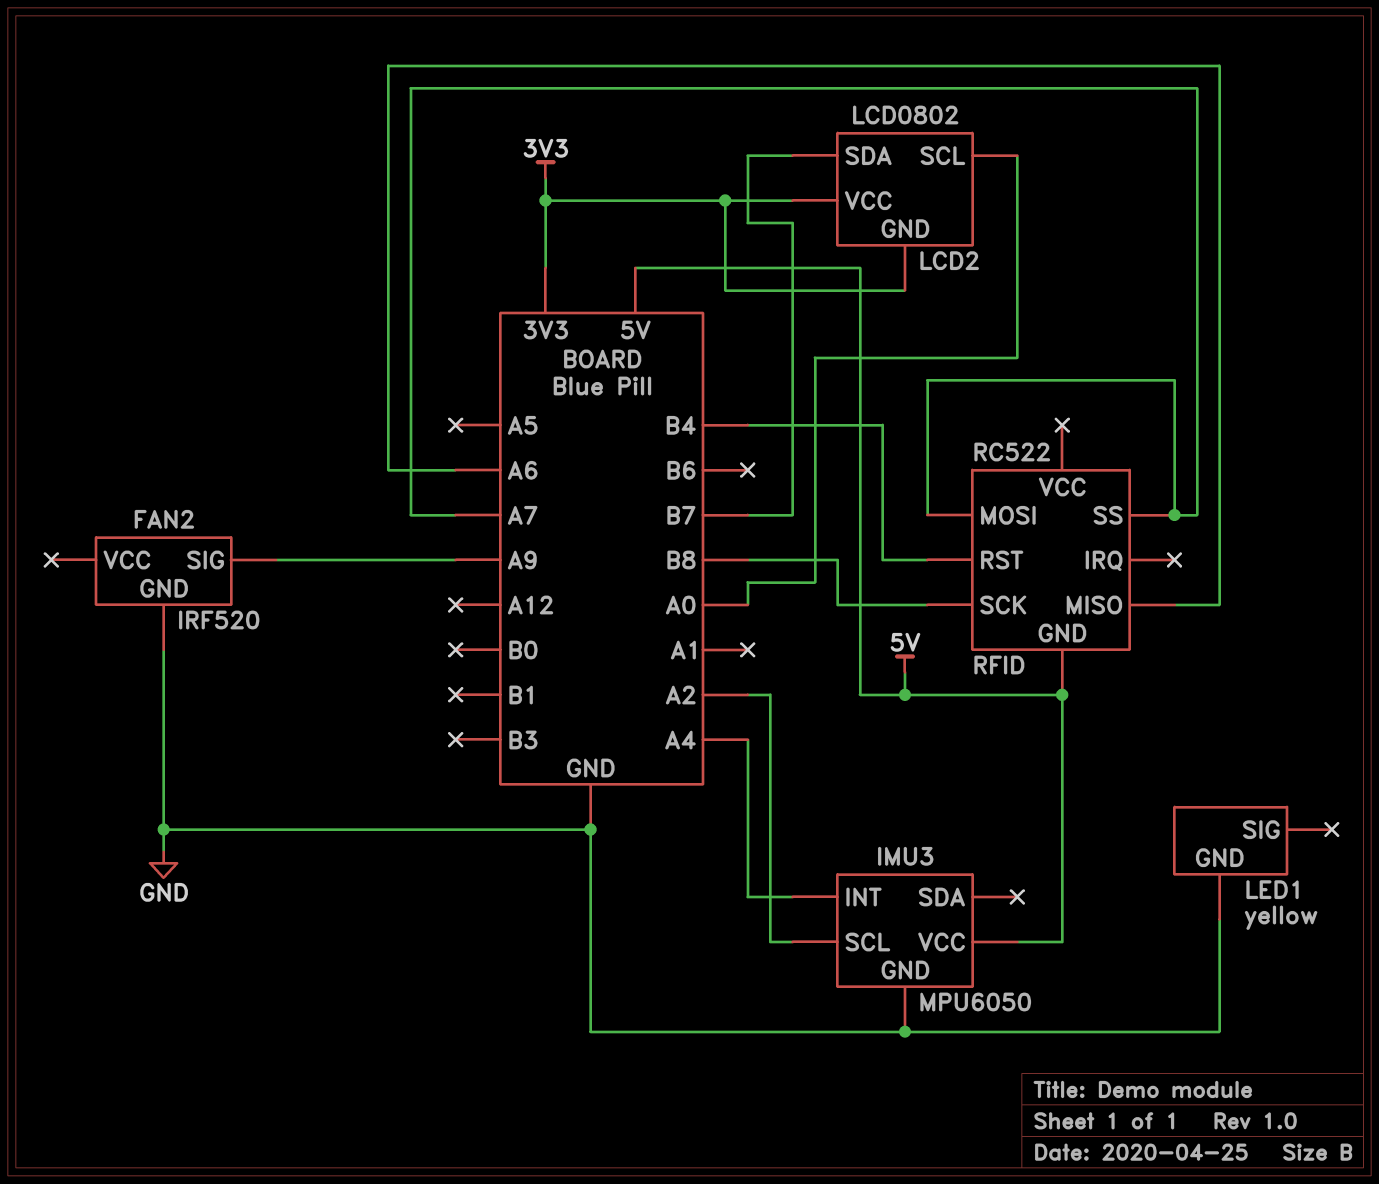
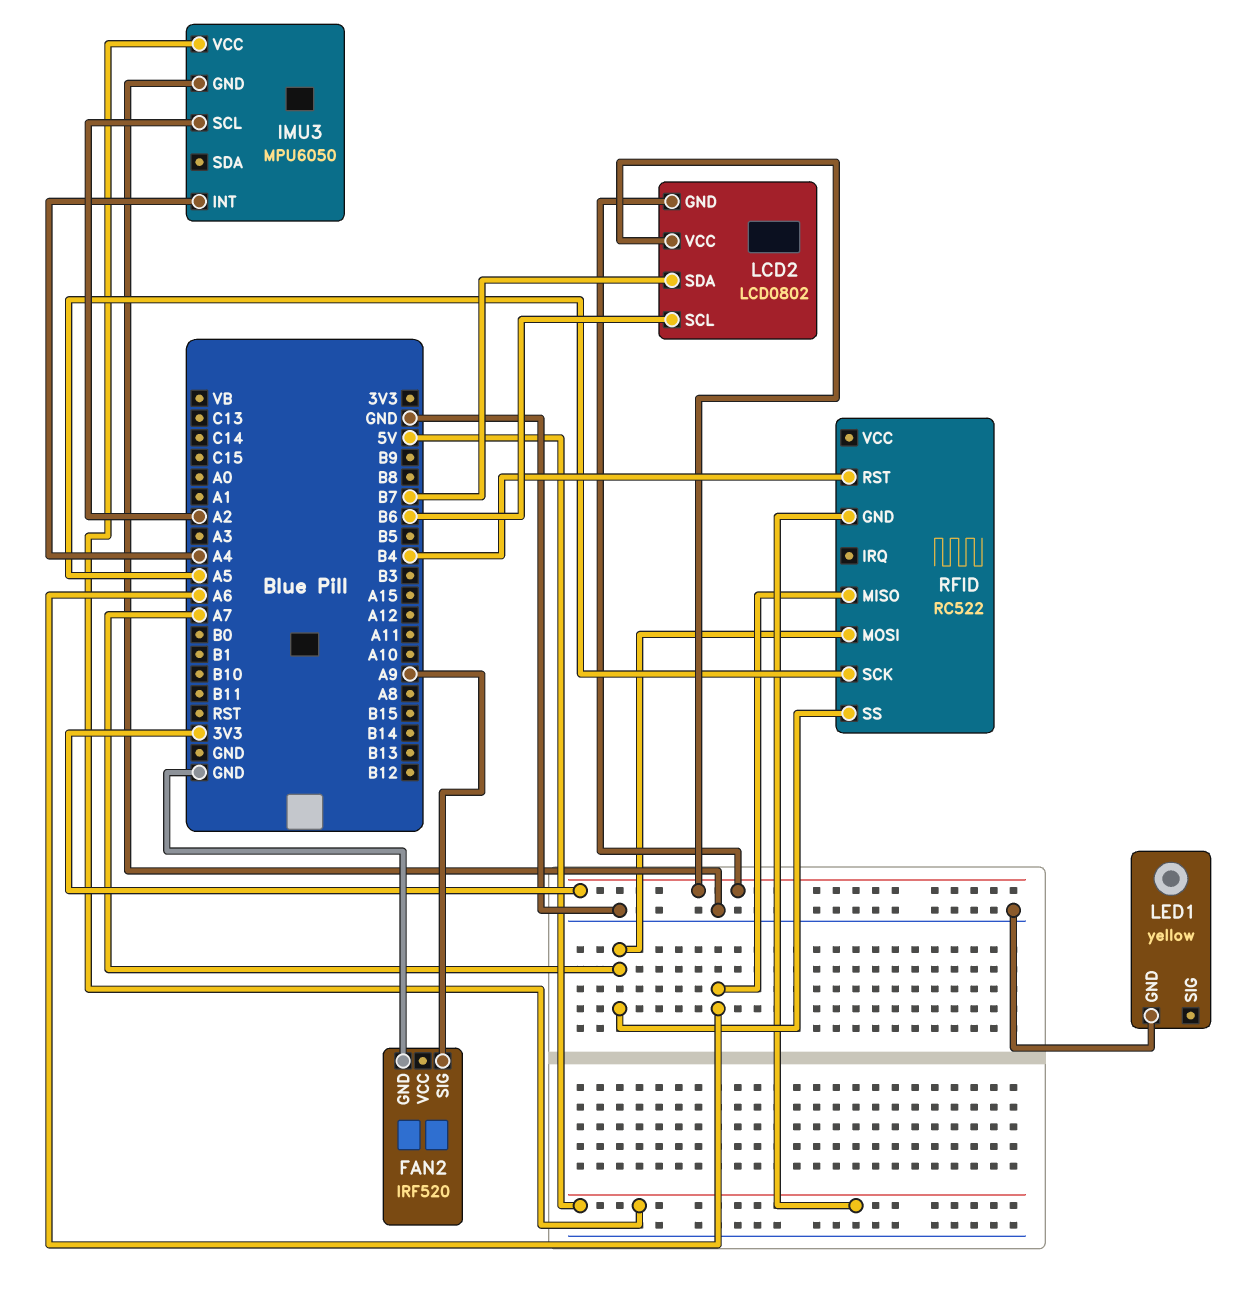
LCD2 pin SCL: A0 -> B6
RFID pin SCK: B8 -> A5

